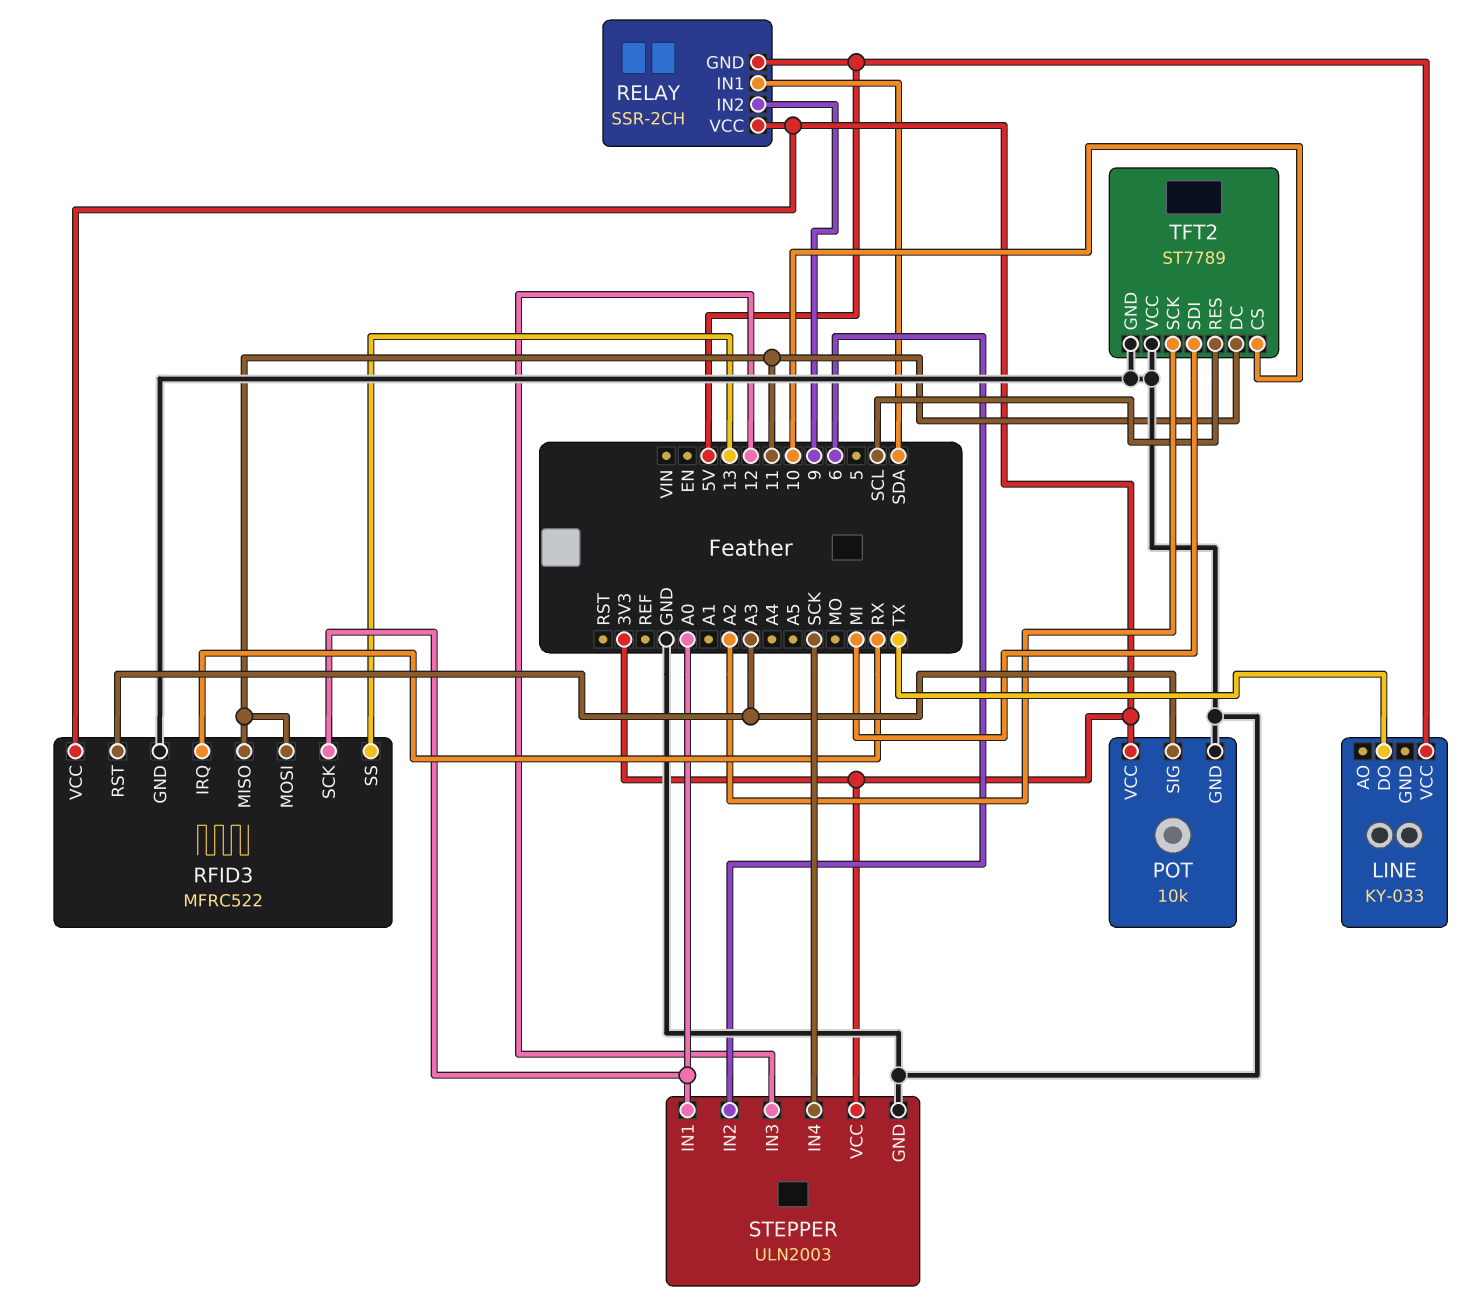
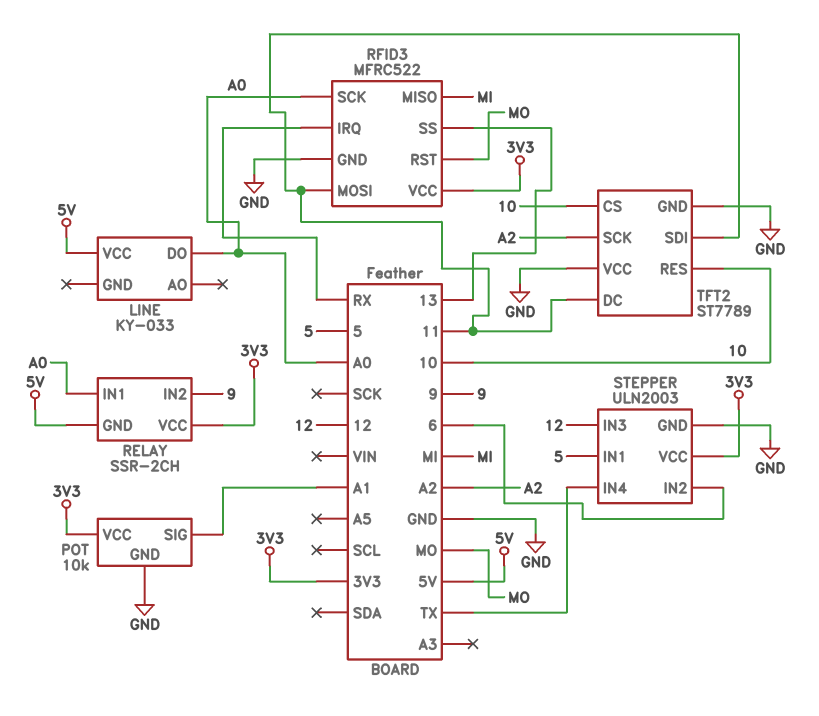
LINE pin DO: TX -> A0
POT pin SIG: A3 -> A1
RELAY pin IN1: SDA -> A0
RFID3 pin MISO: 11 -> MI
RFID3 pin RST: A3 -> MO
STEPPER pin IN1: A0 -> 5
STEPPER pin IN4: SCK -> TX
TFT2 pin RES: SCL -> 10
TFT2 pin SDI: MI -> 11

